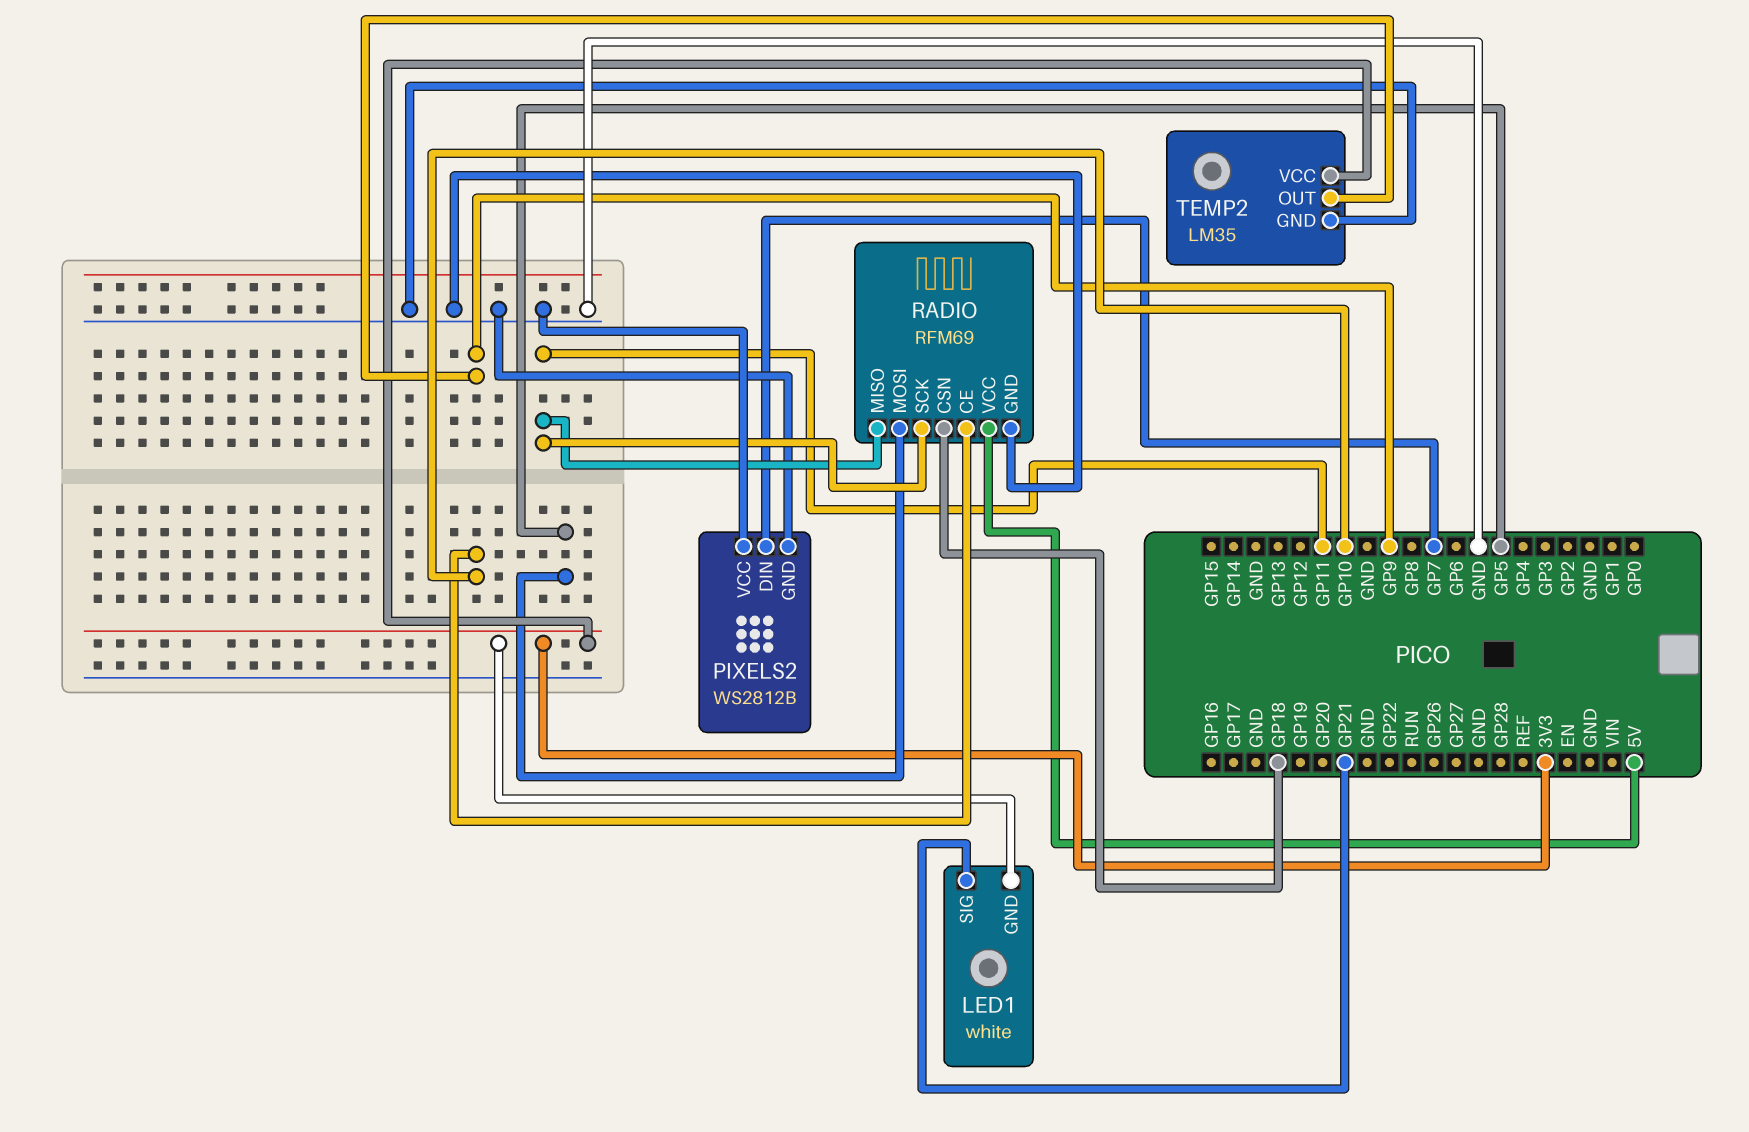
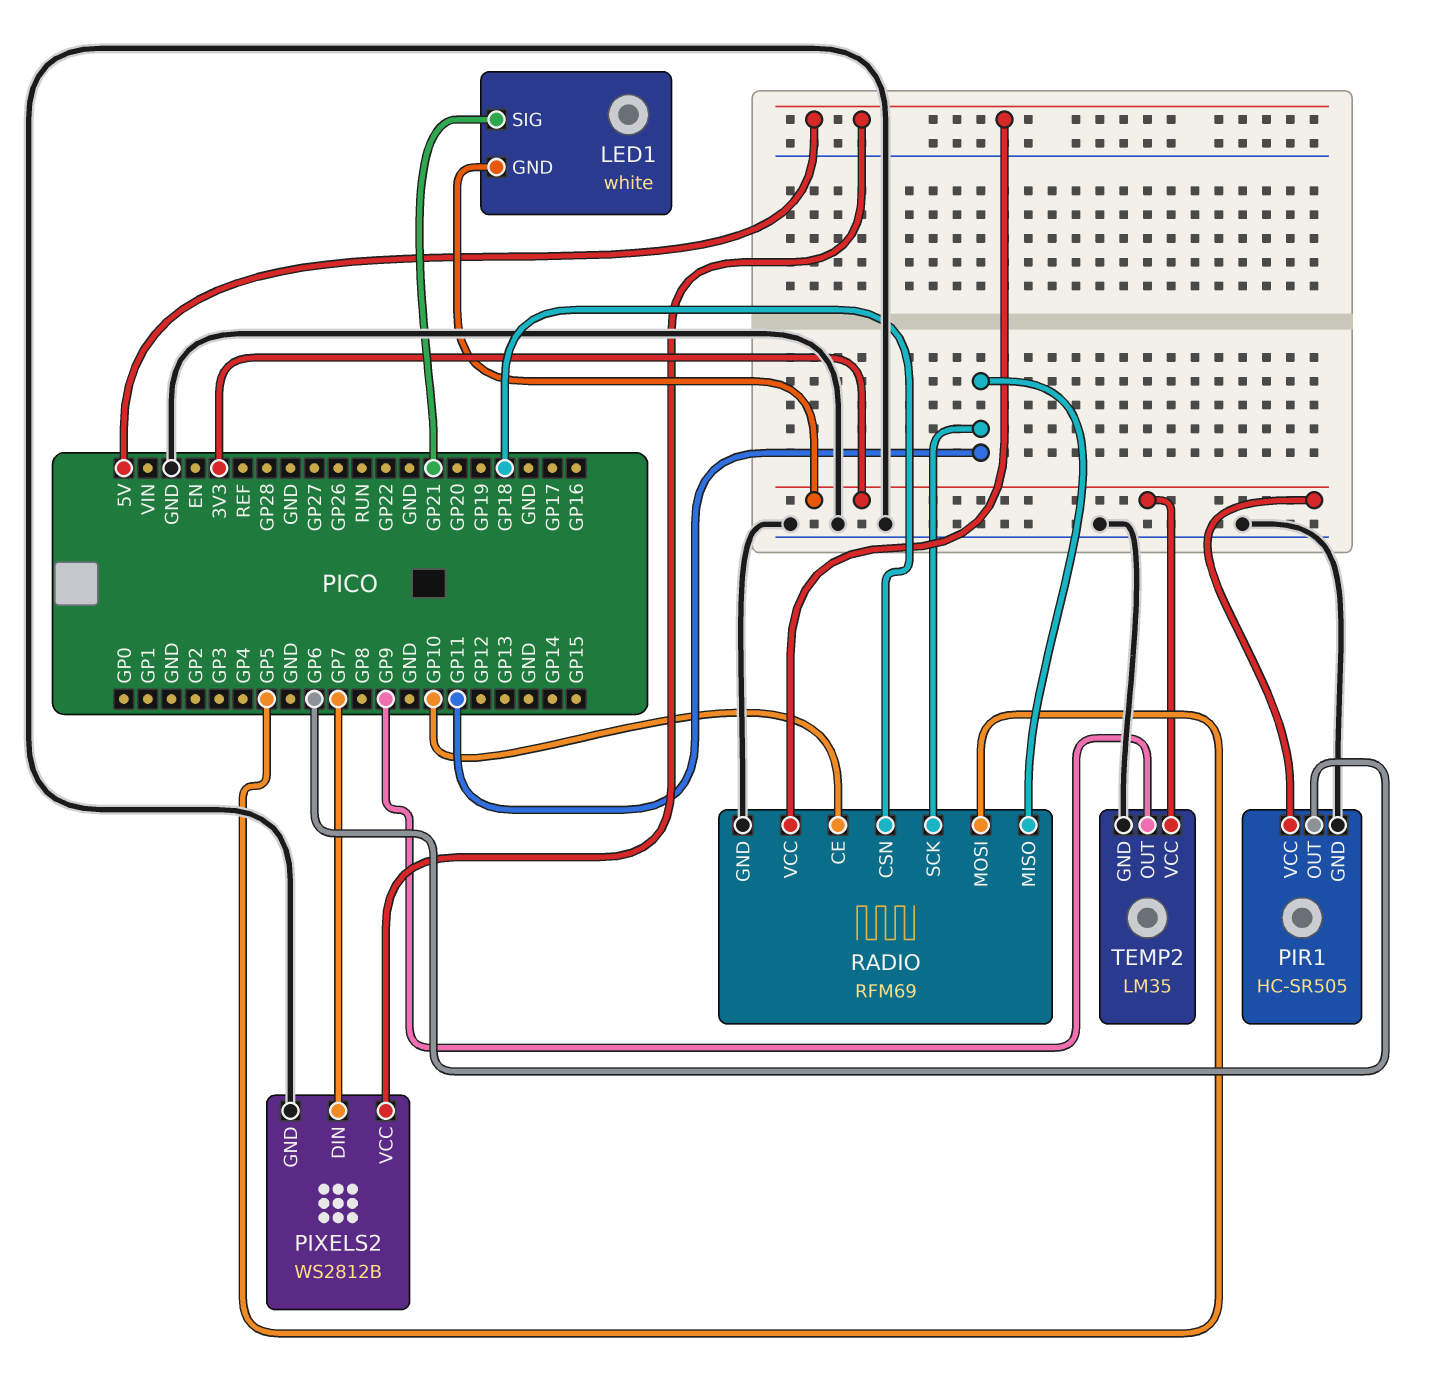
PIR1: none -> HC-SR505
PIR1 pin GND: none -> GND
PIR1 pin OUT: none -> GP6
PIR1 pin VCC: none -> 3V3
PIXELS2 pin VCC: GND -> 5V

